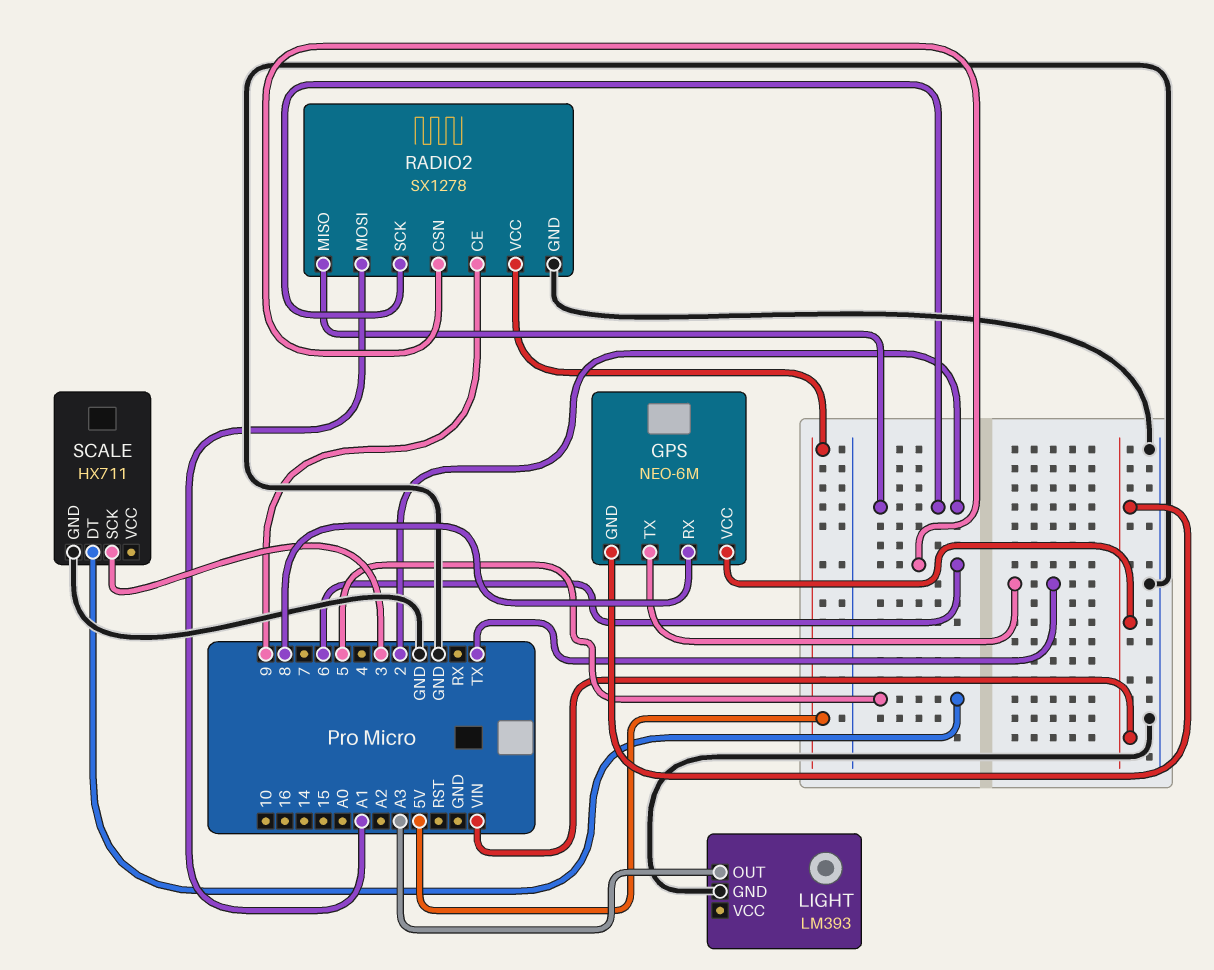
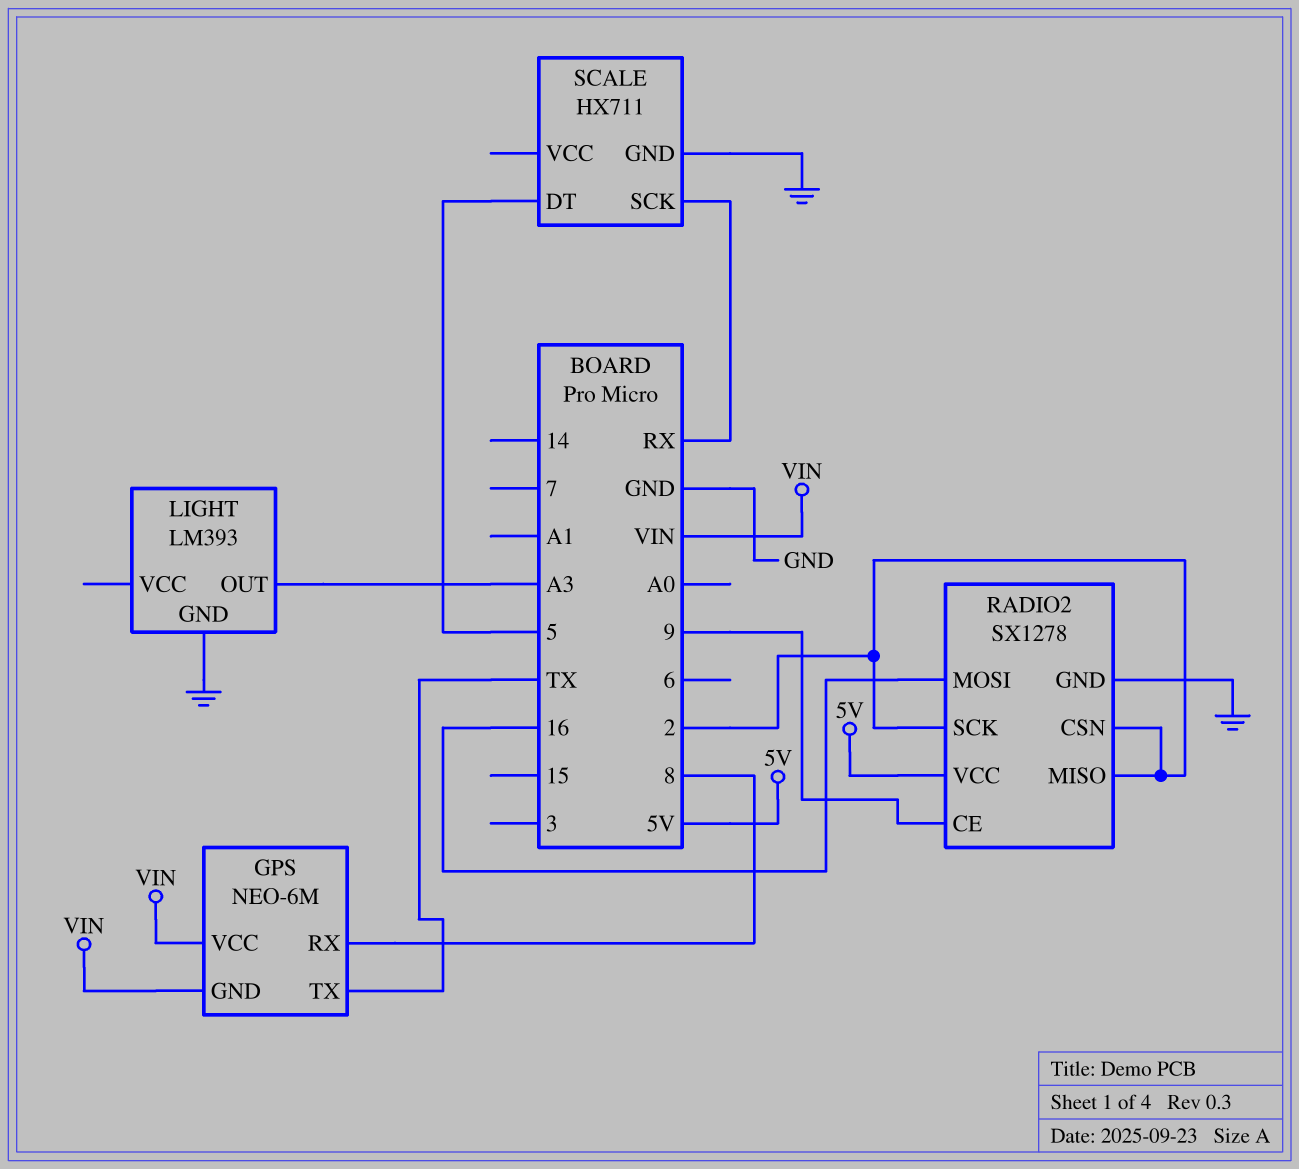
RADIO2 pin CSN: 6 -> 2
RADIO2 pin MOSI: A1 -> 16
SCALE pin SCK: 3 -> RX

